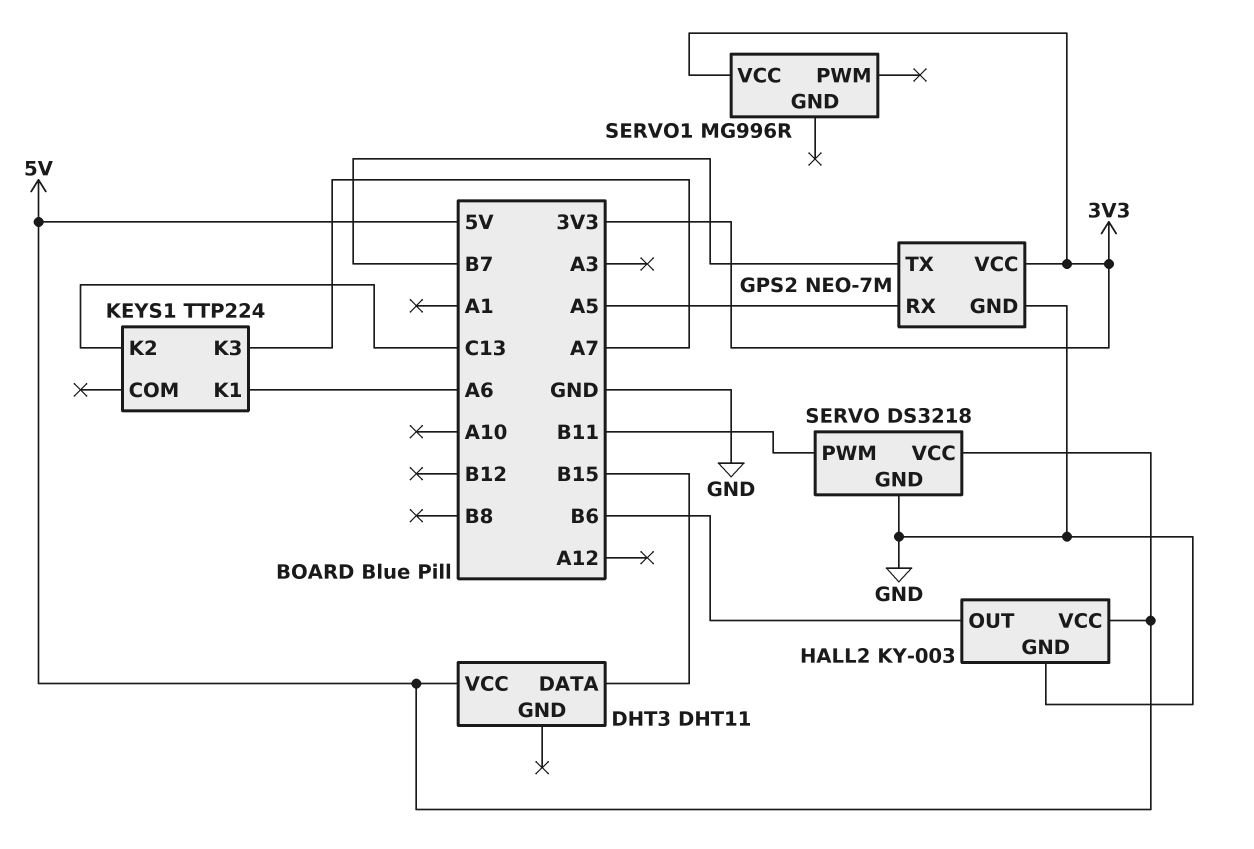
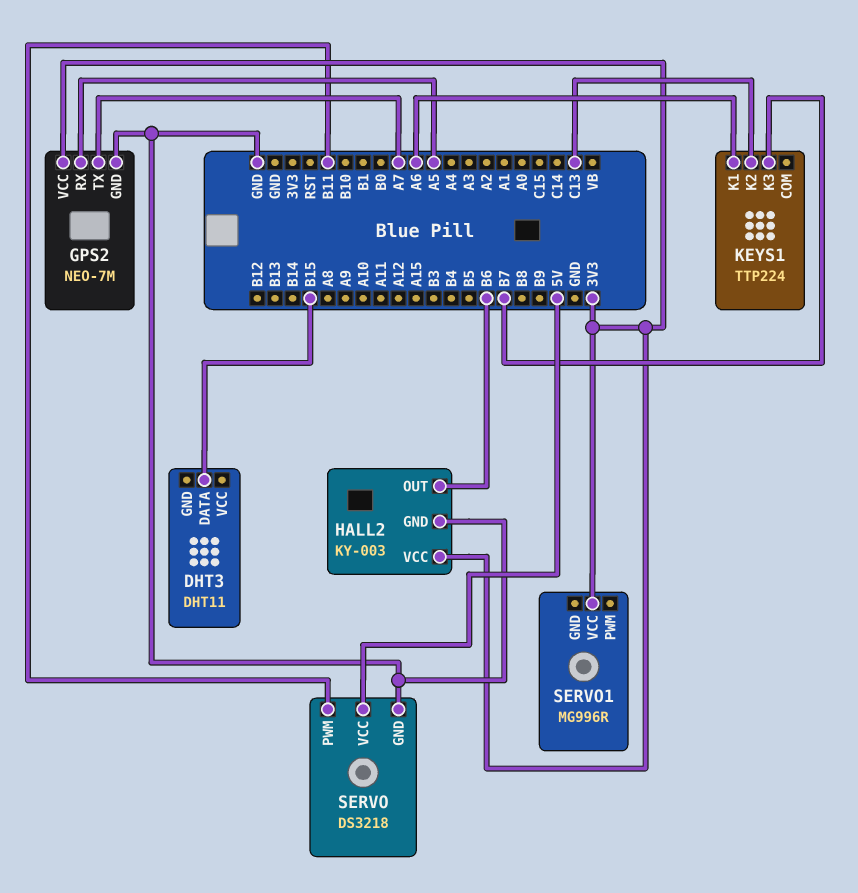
DHT3 pin VCC: 5V -> none
GPS2 pin TX: B7 -> A7
HALL2 pin VCC: 5V -> 3V3
KEYS1 pin K3: A7 -> B7

